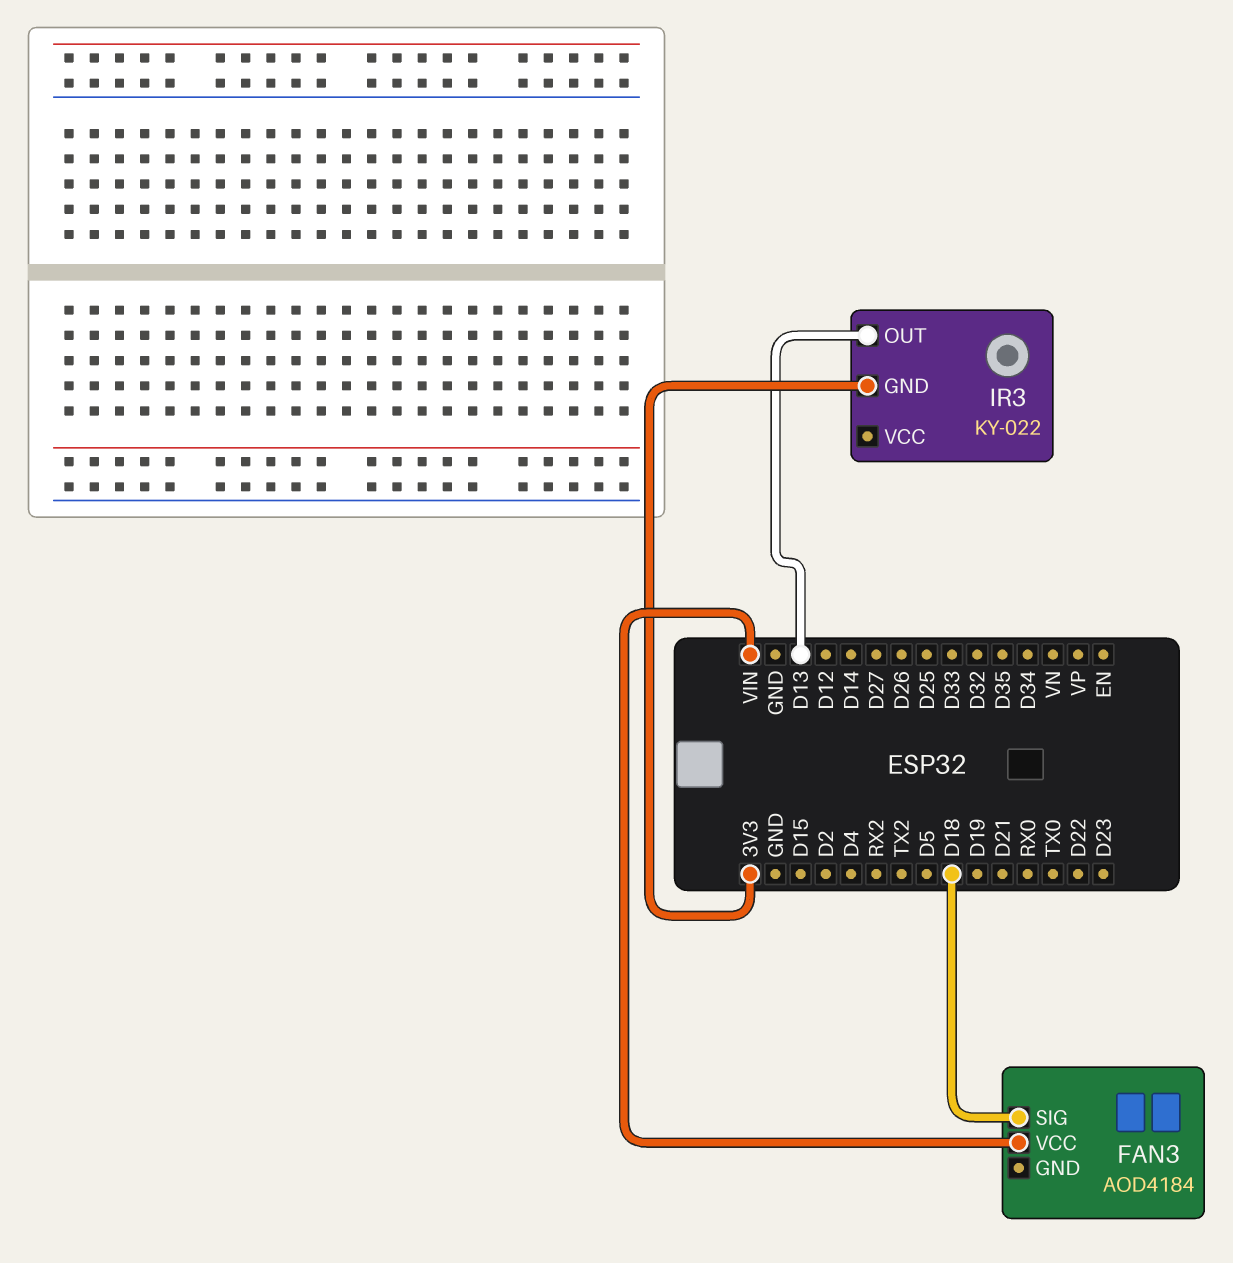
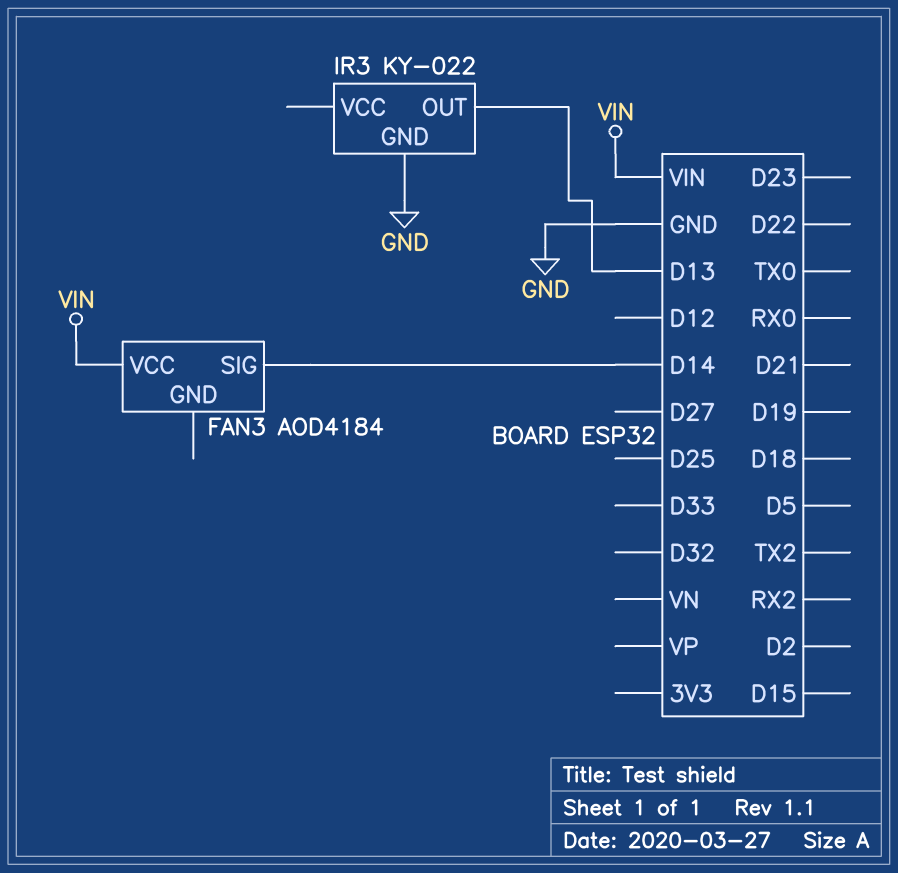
FAN3 pin SIG: D18 -> D14
IR3 pin GND: 3V3 -> GND

